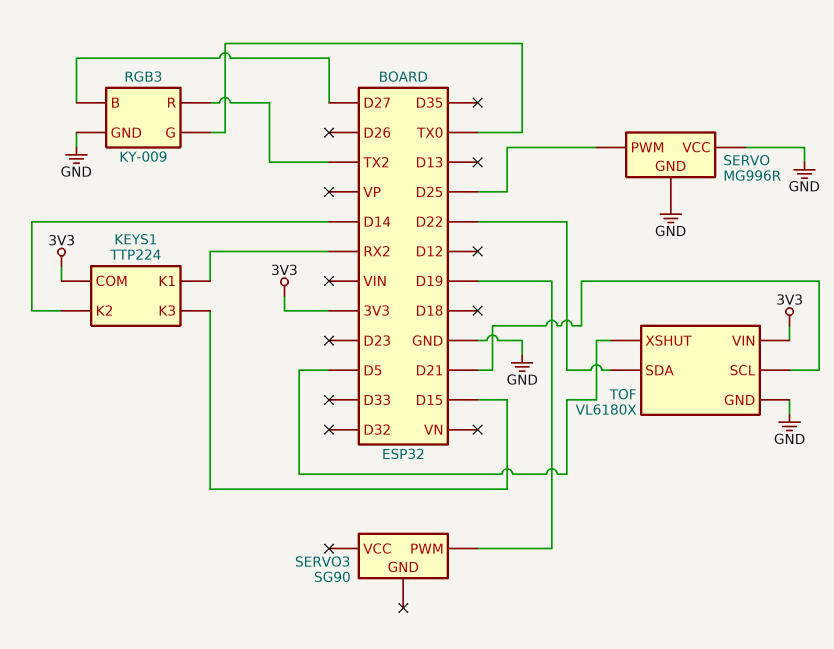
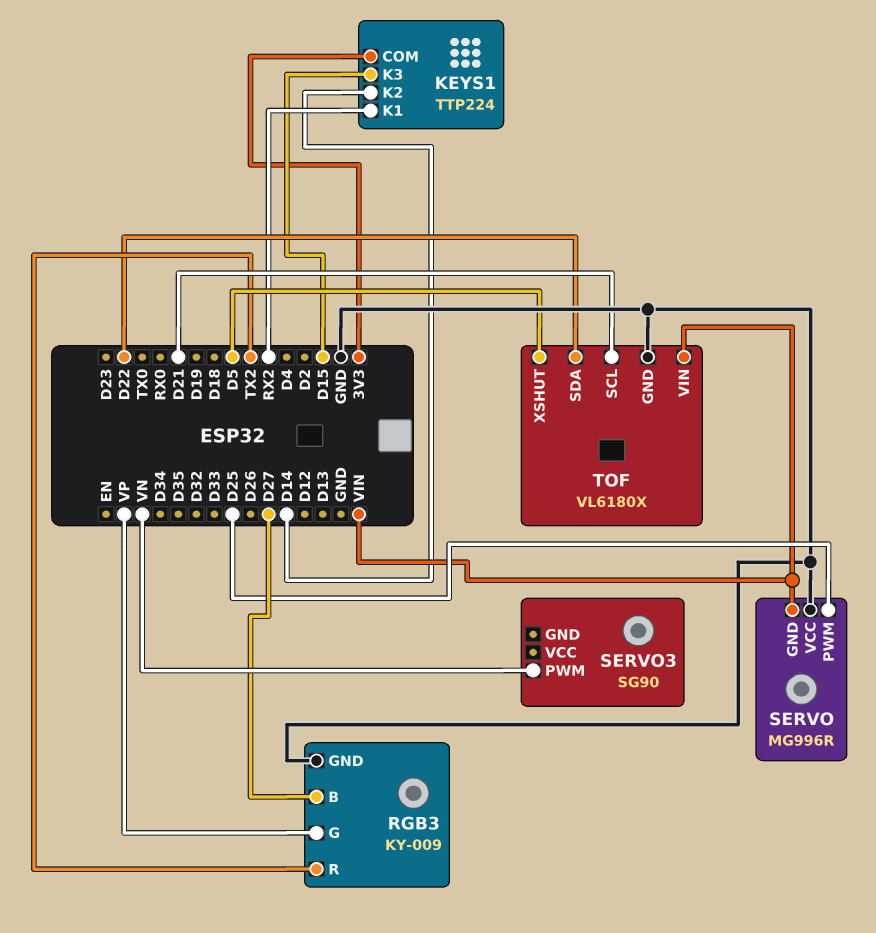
RGB3 pin G: TX0 -> VP
SERVO pin GND: GND -> VIN
SERVO3 pin PWM: D19 -> VN
TOF pin VIN: 3V3 -> VIN

